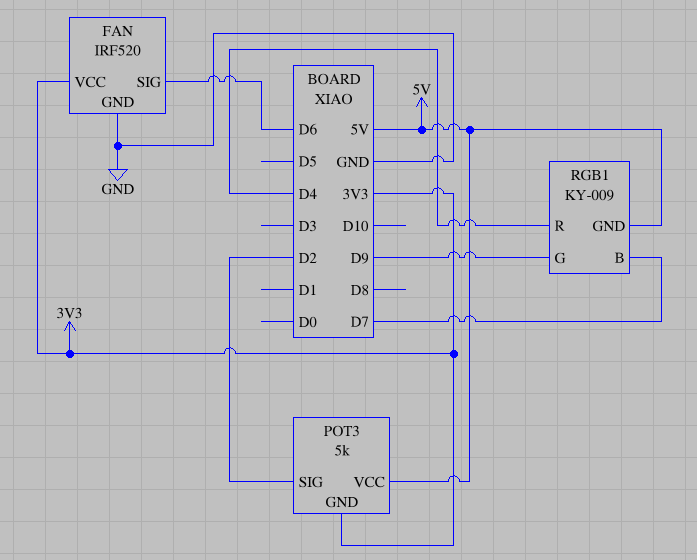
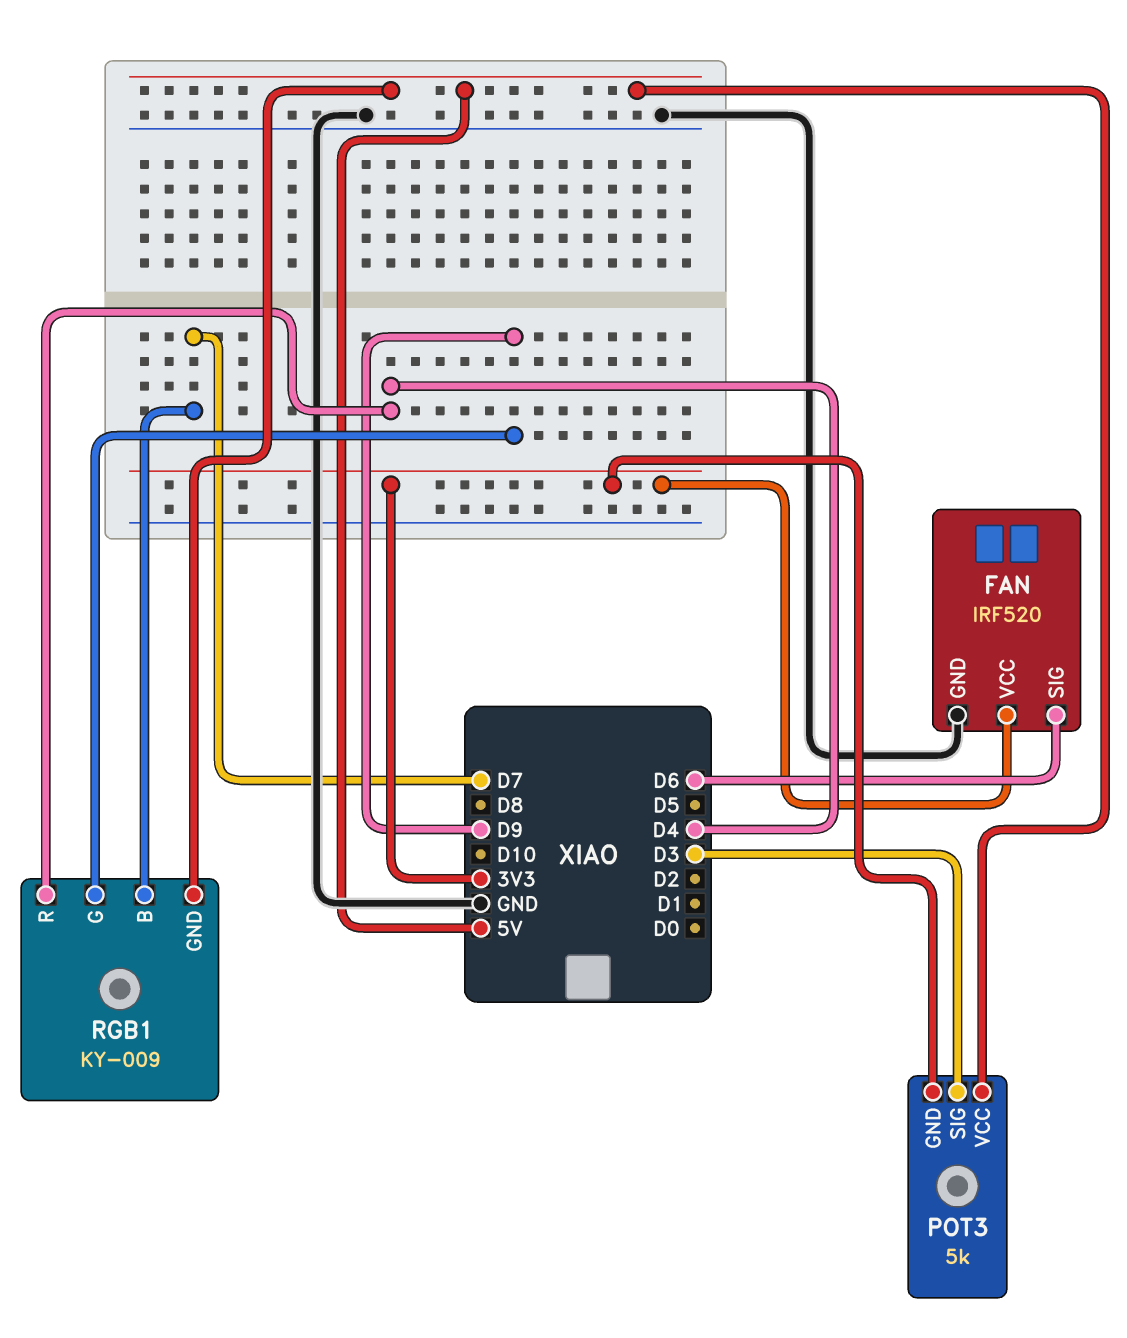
POT3 pin SIG: D2 -> D3

